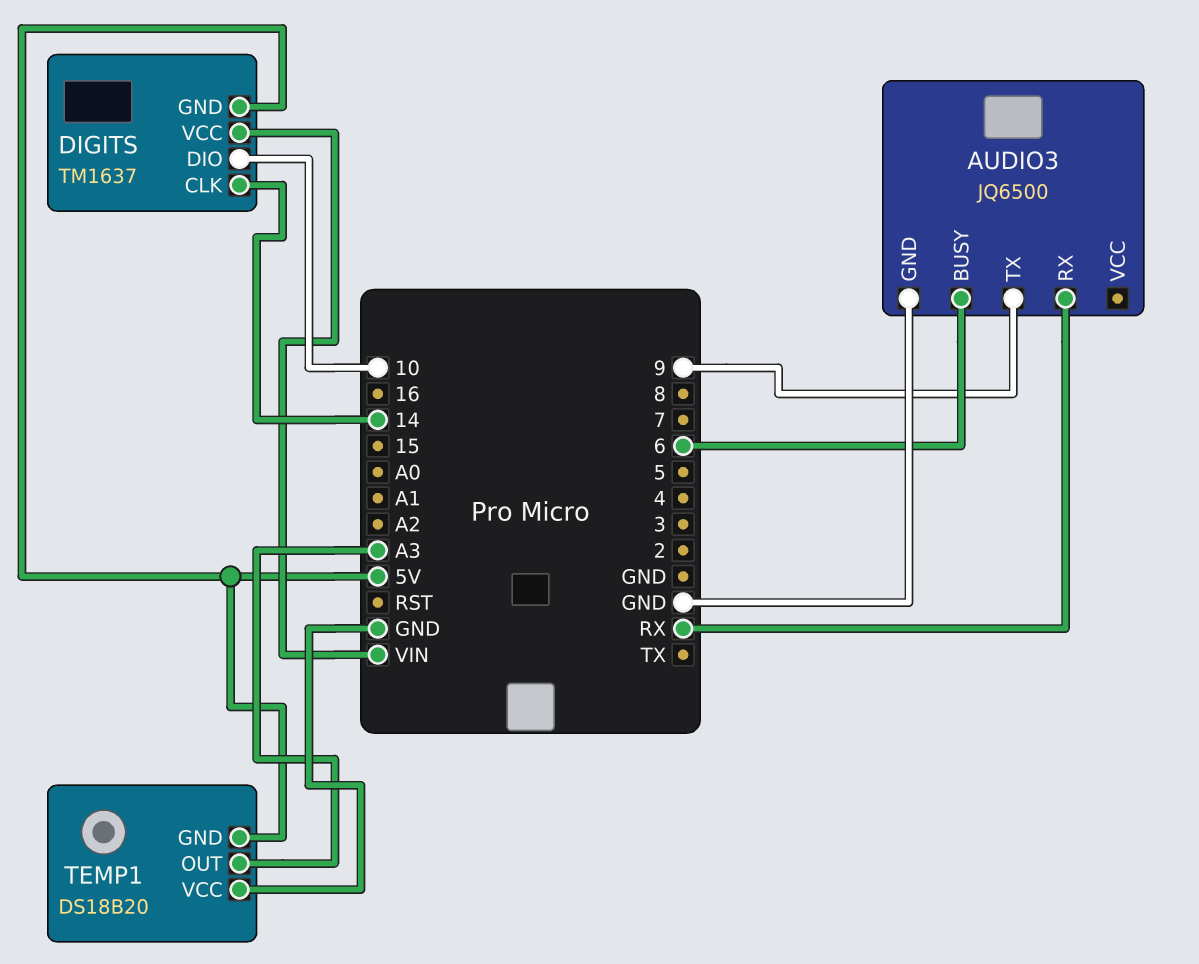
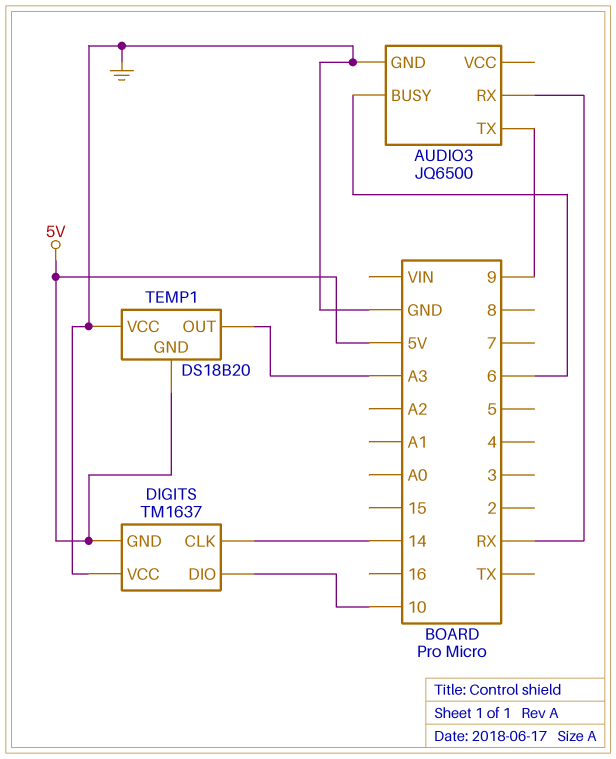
DIGITS pin VCC: VIN -> GND

